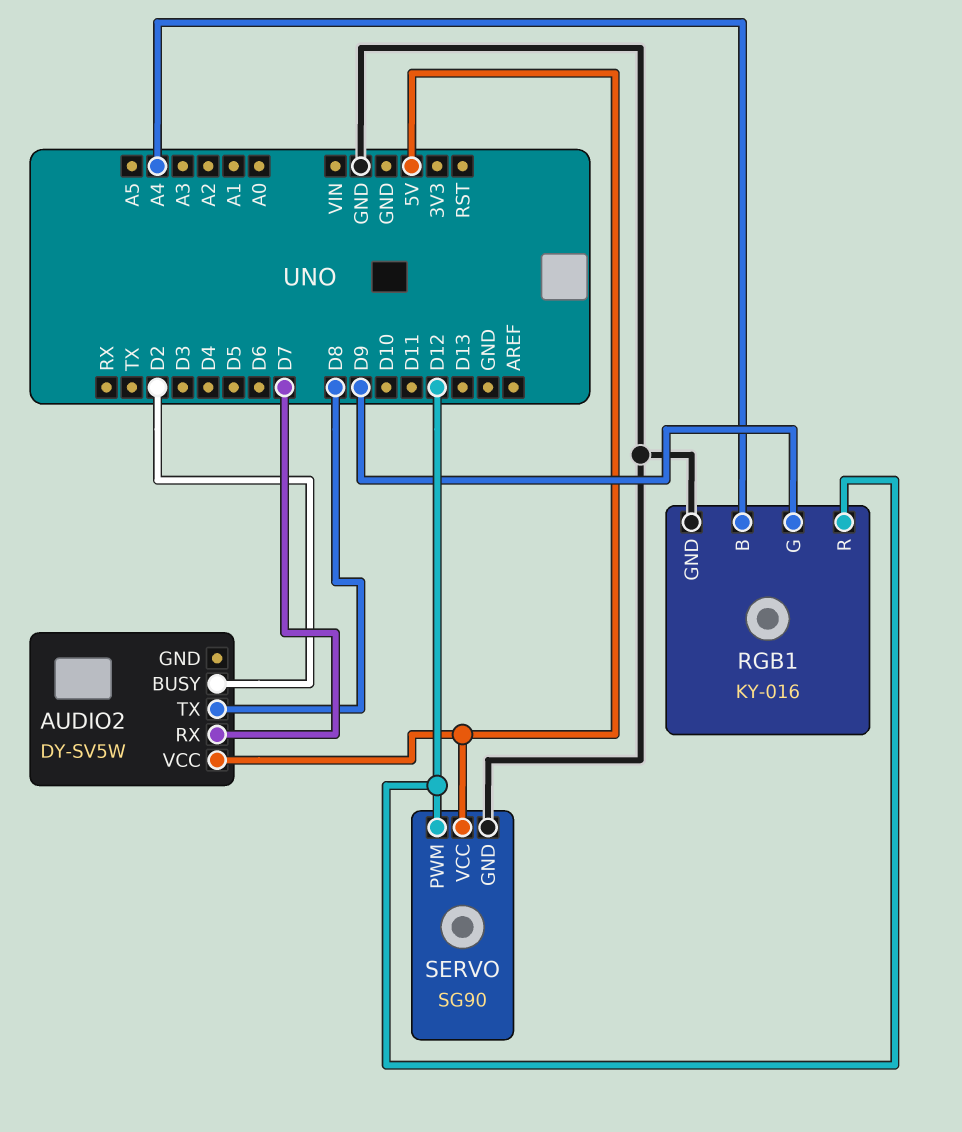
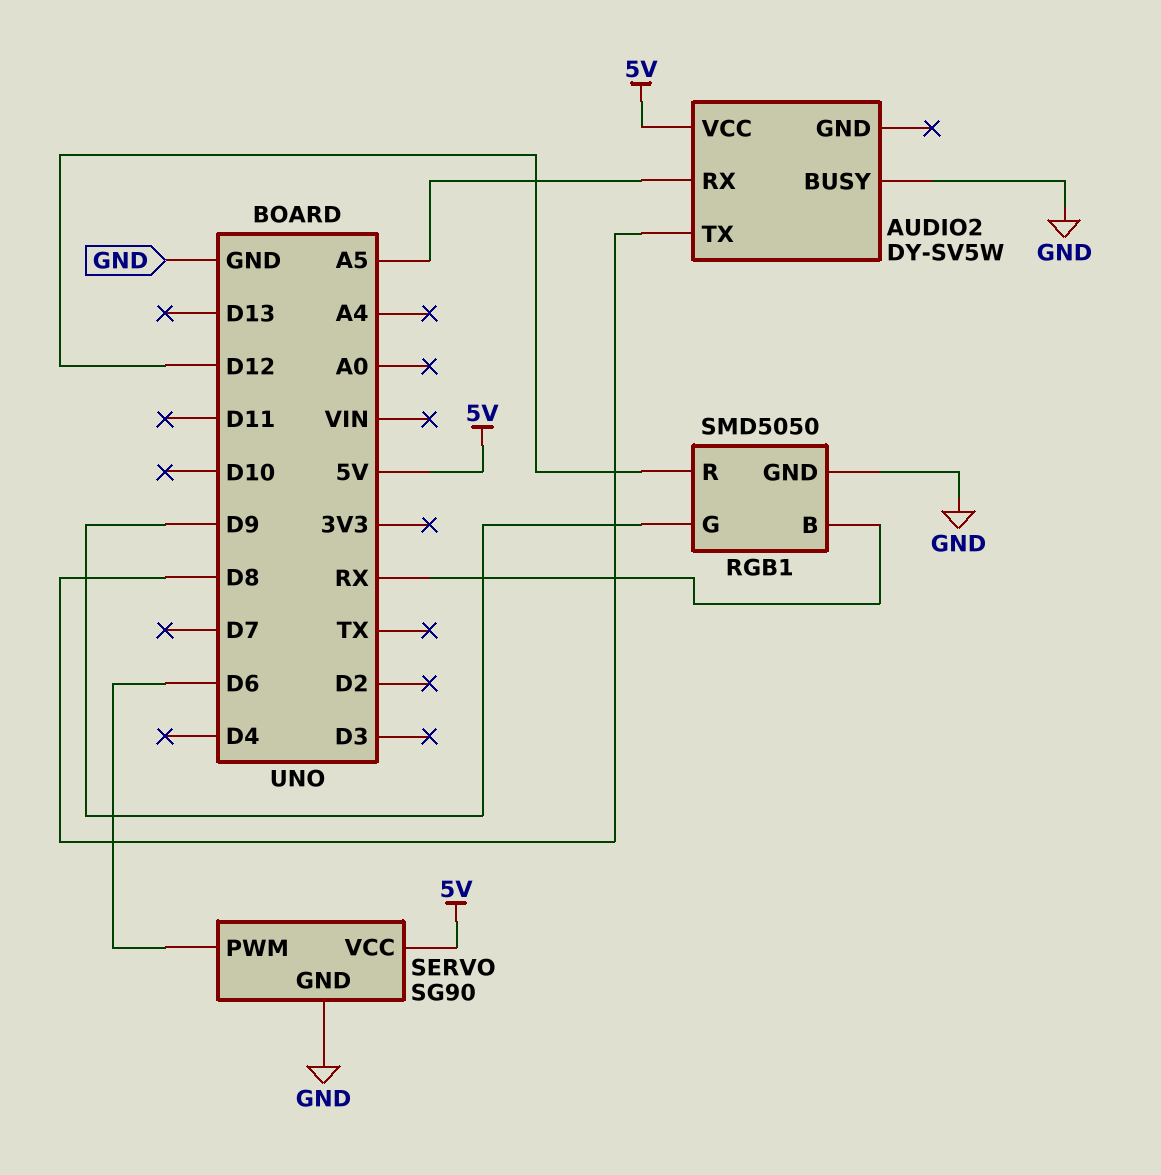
AUDIO2 pin BUSY: D2 -> GND
AUDIO2 pin RX: D7 -> A5
RGB1: KY-016 -> SMD5050
RGB1 pin B: A4 -> RX
SERVO pin PWM: D12 -> D6

